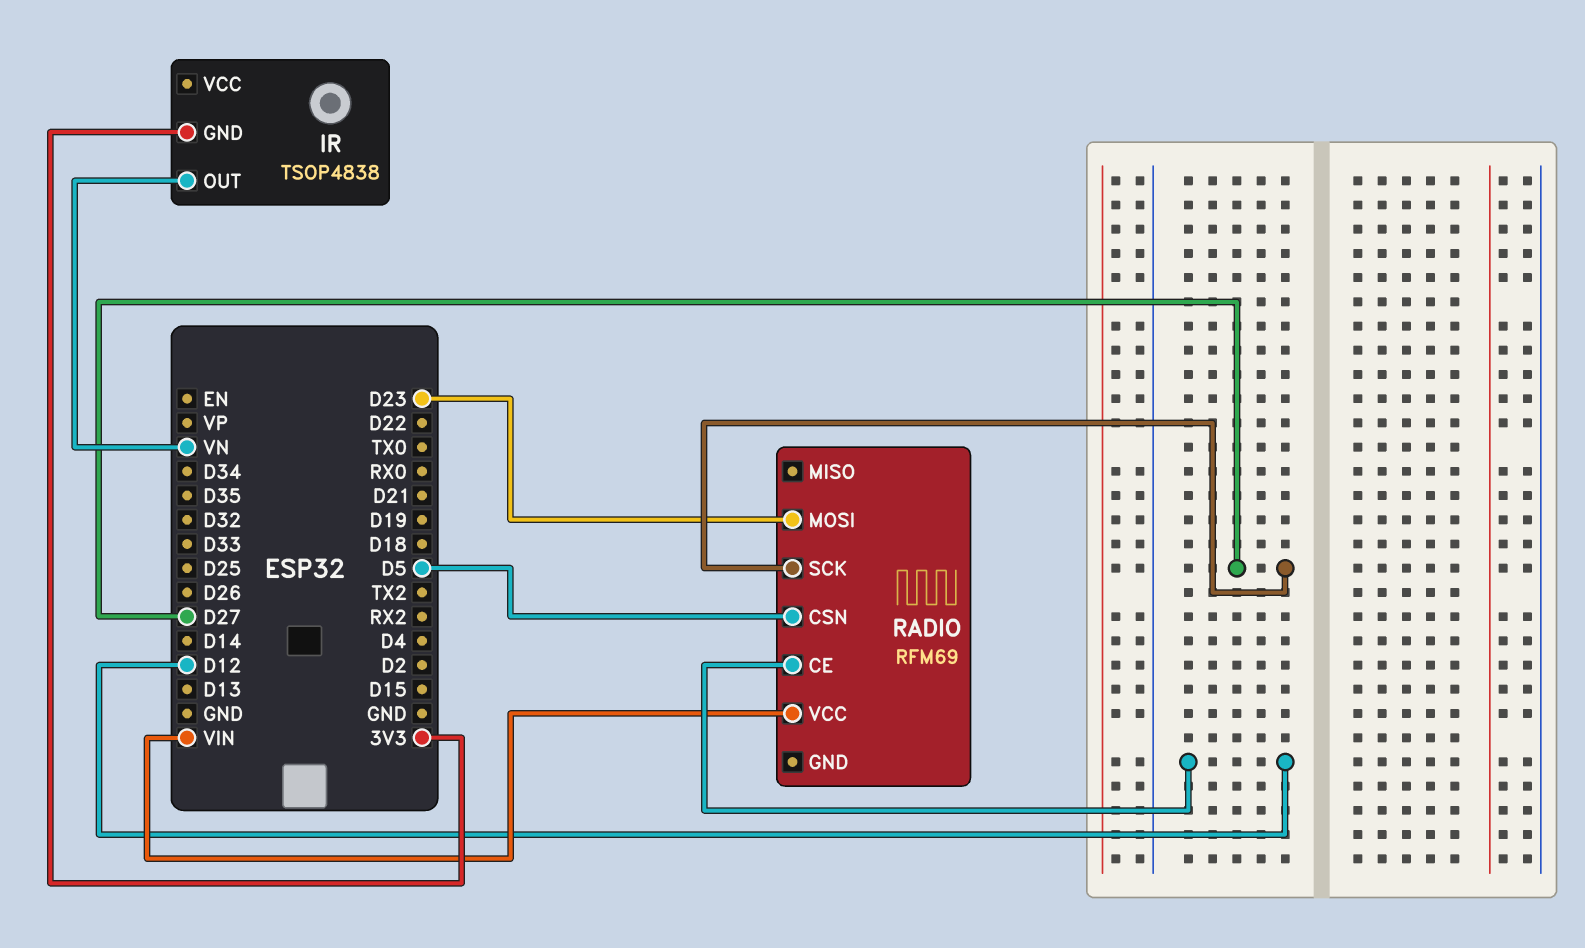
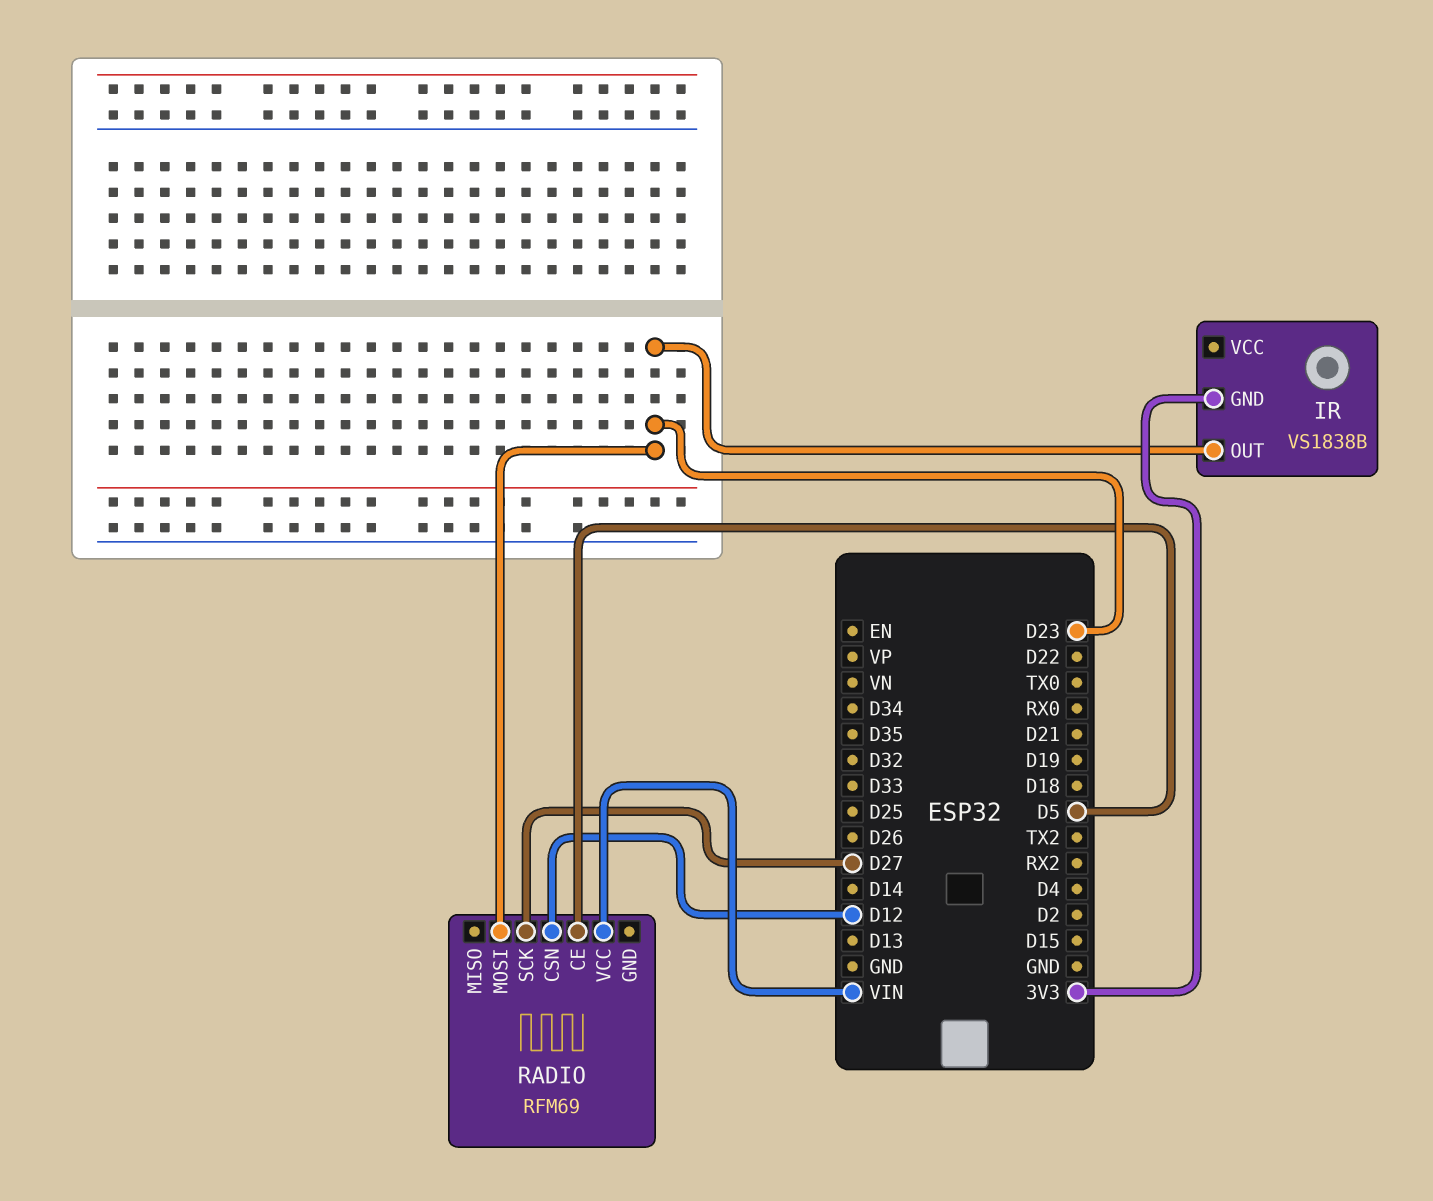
IR: TSOP4838 -> VS1838B
IR pin OUT: VN -> D23
RADIO pin CE: D12 -> D5
RADIO pin CSN: D5 -> D12

